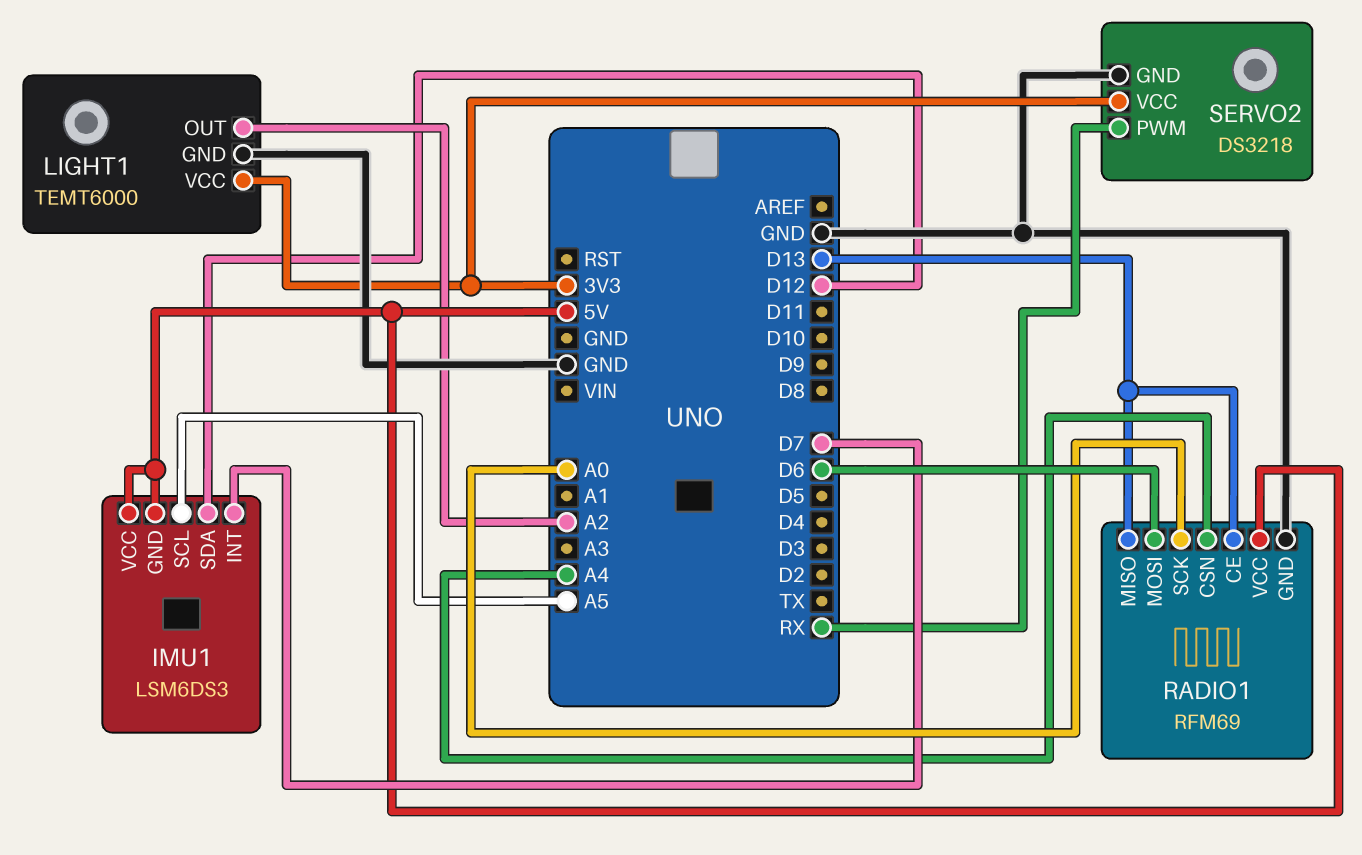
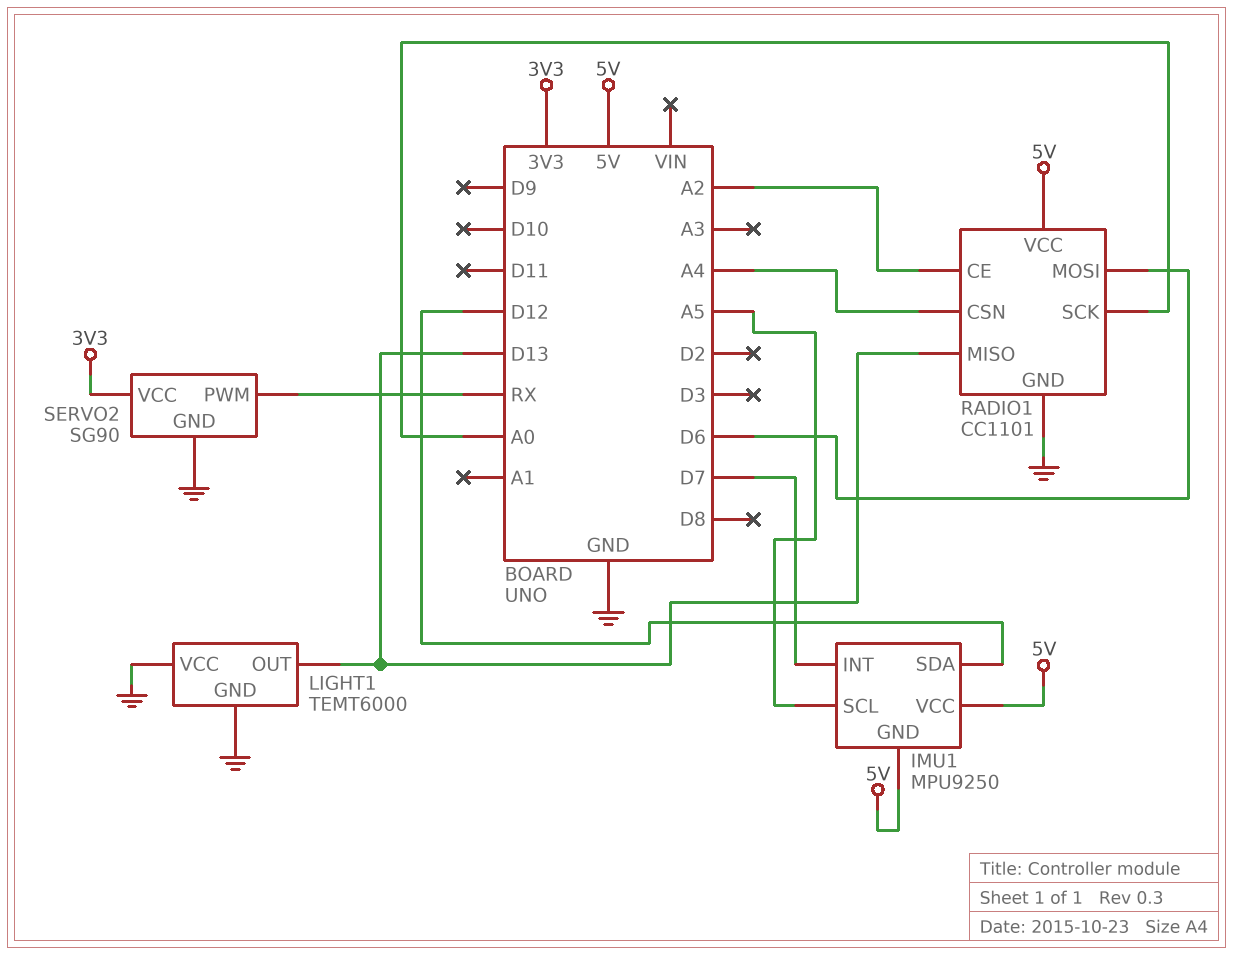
IMU1: LSM6DS3 -> MPU9250
LIGHT1 pin OUT: A2 -> D13
LIGHT1 pin VCC: 3V3 -> GND
RADIO1: RFM69 -> CC1101
RADIO1 pin CE: D13 -> A2
SERVO2: DS3218 -> SG90

